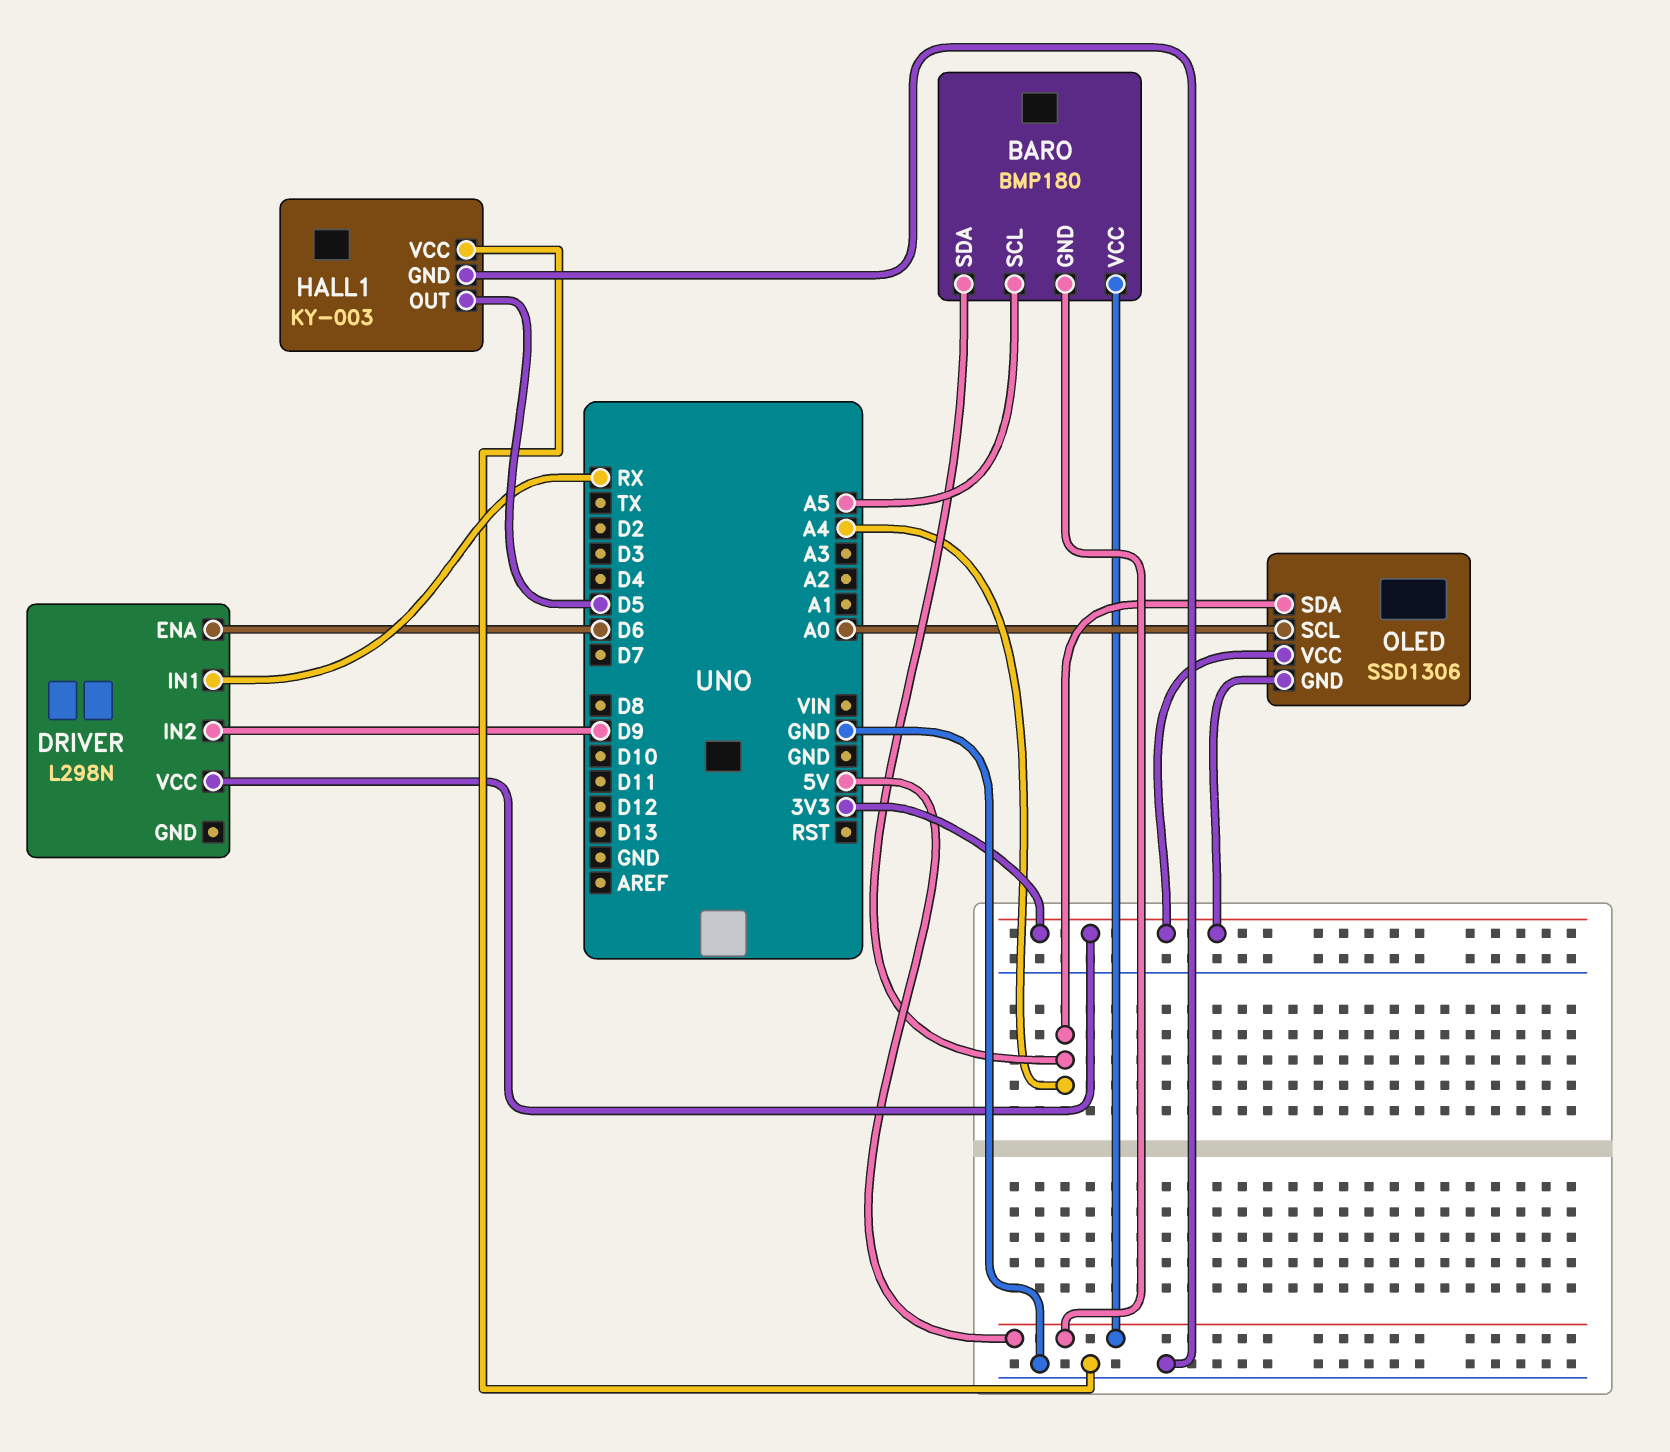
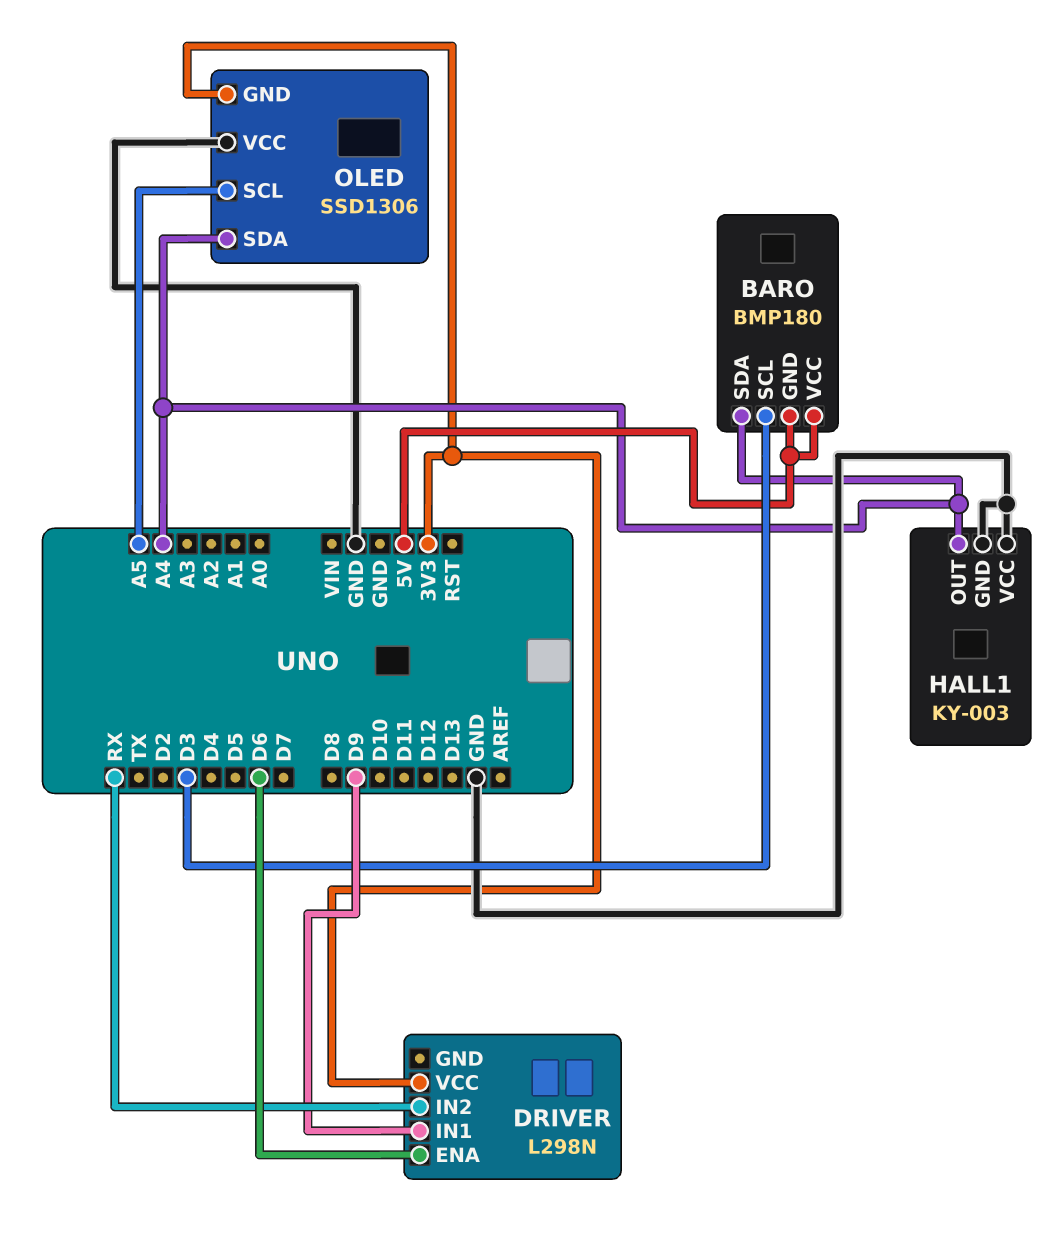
BARO pin SCL: A5 -> D3
DRIVER pin IN1: RX -> D9
DRIVER pin IN2: D9 -> RX
HALL1 pin OUT: D5 -> A4
OLED pin SCL: A0 -> A5
OLED pin VCC: 3V3 -> GND

